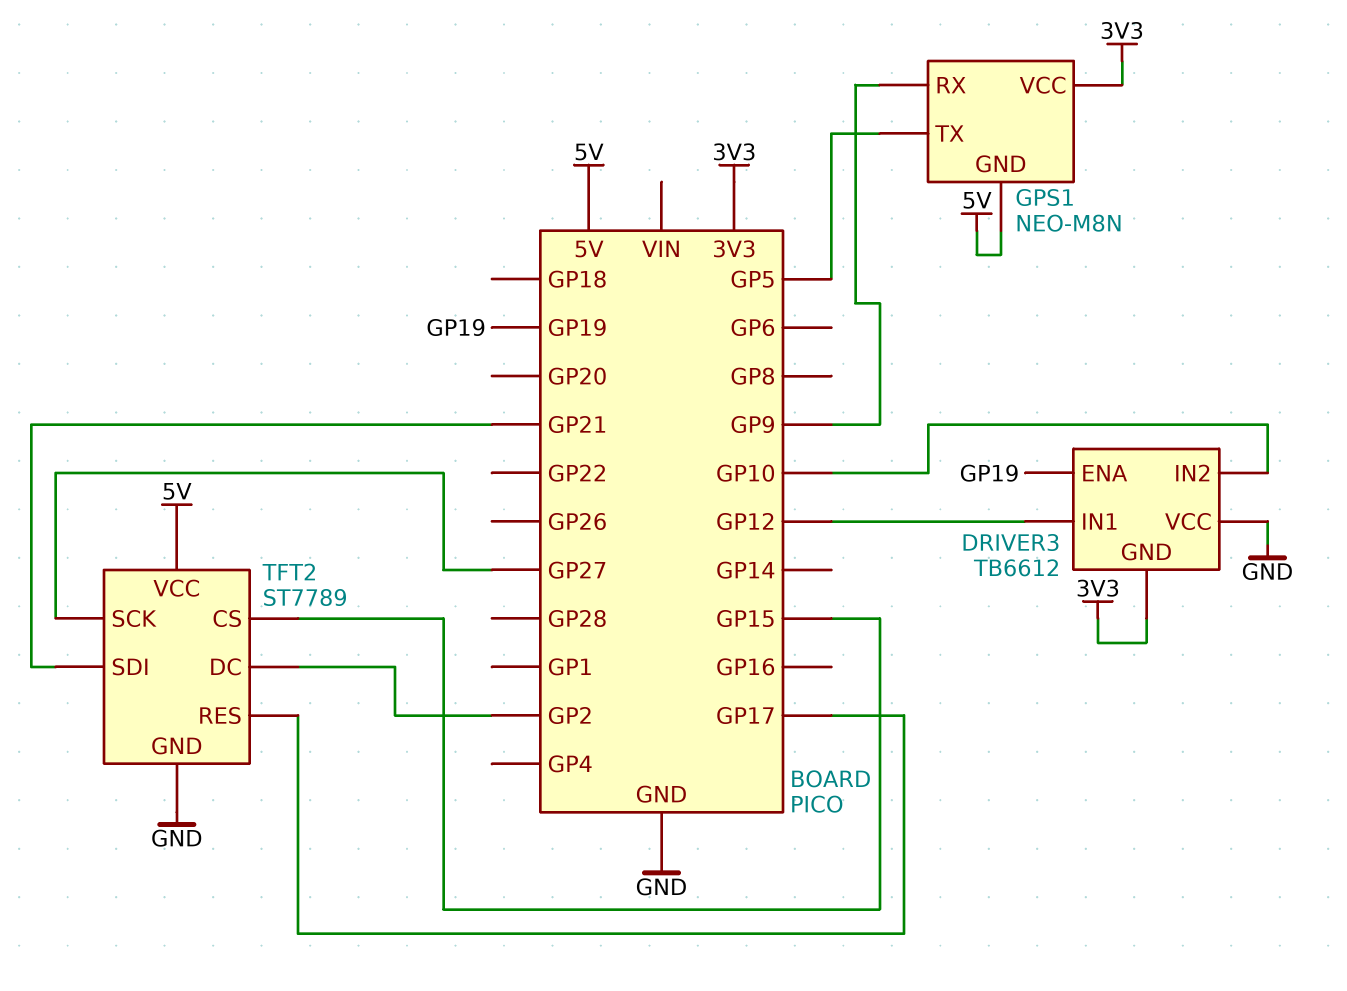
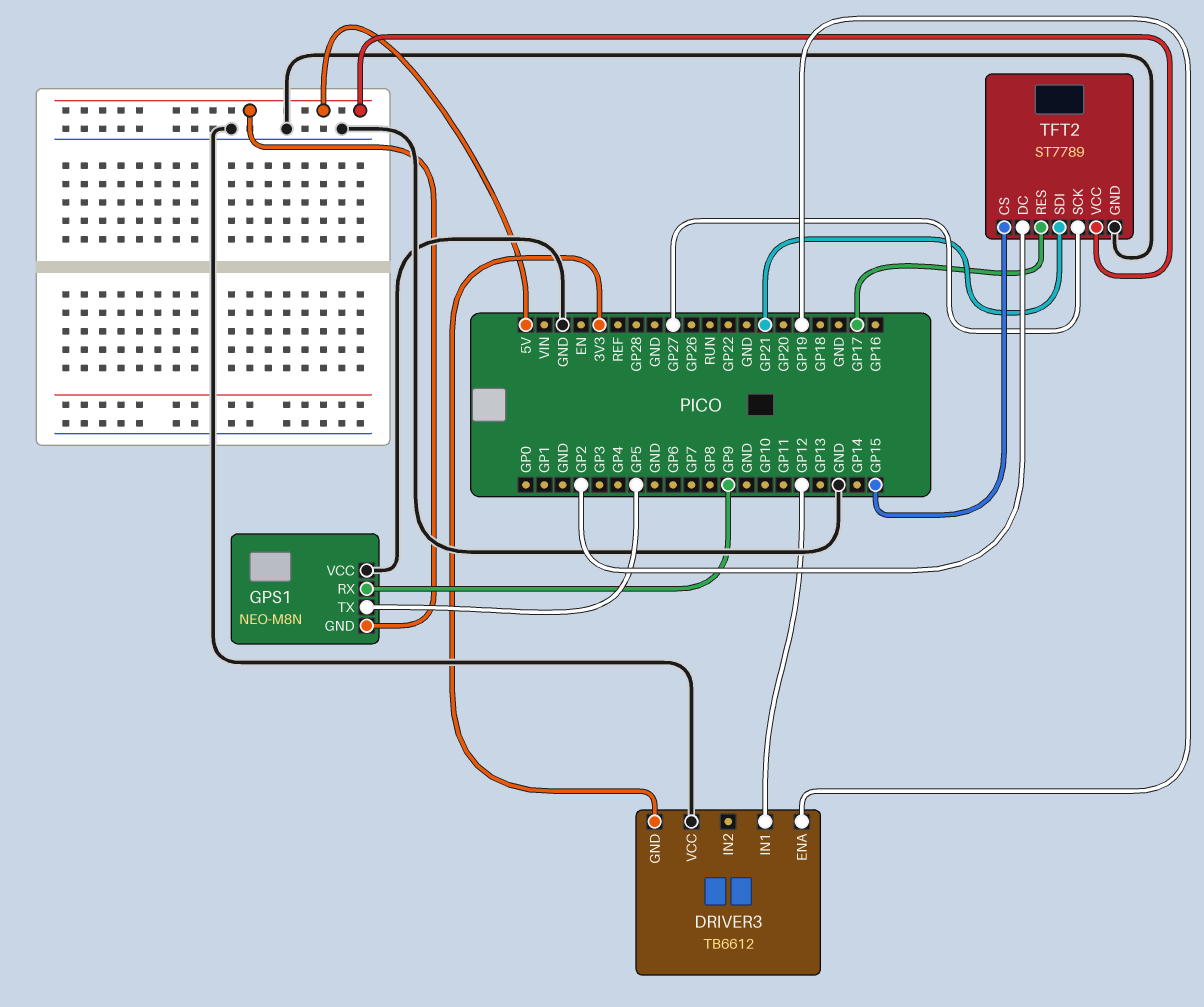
DRIVER3 pin IN2: GP10 -> none
GPS1 pin VCC: 3V3 -> GND

